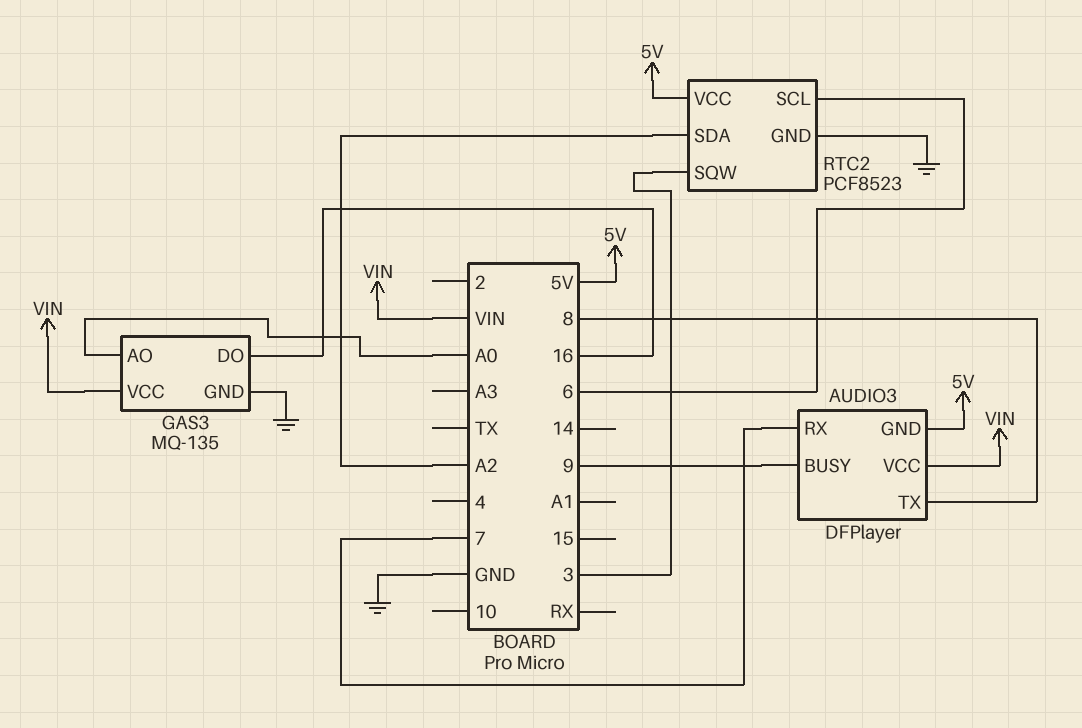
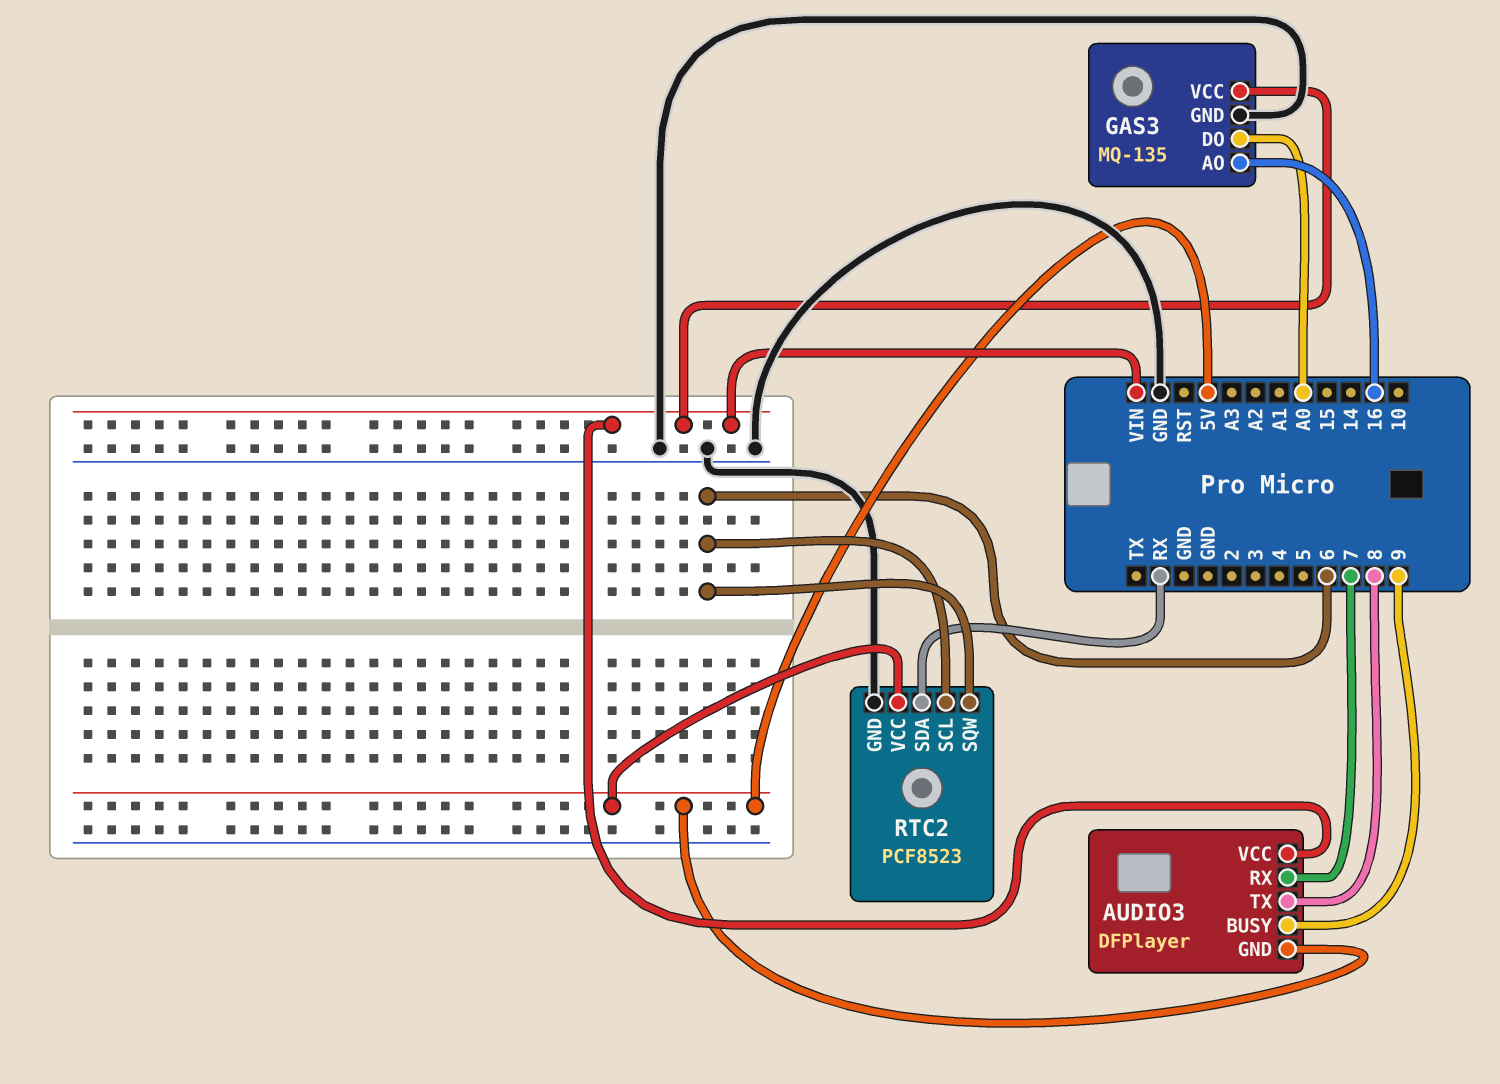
GAS3 pin AO: A0 -> 16
GAS3 pin DO: 16 -> A0
RTC2 pin SDA: A2 -> RX
RTC2 pin SQW: 3 -> 6

